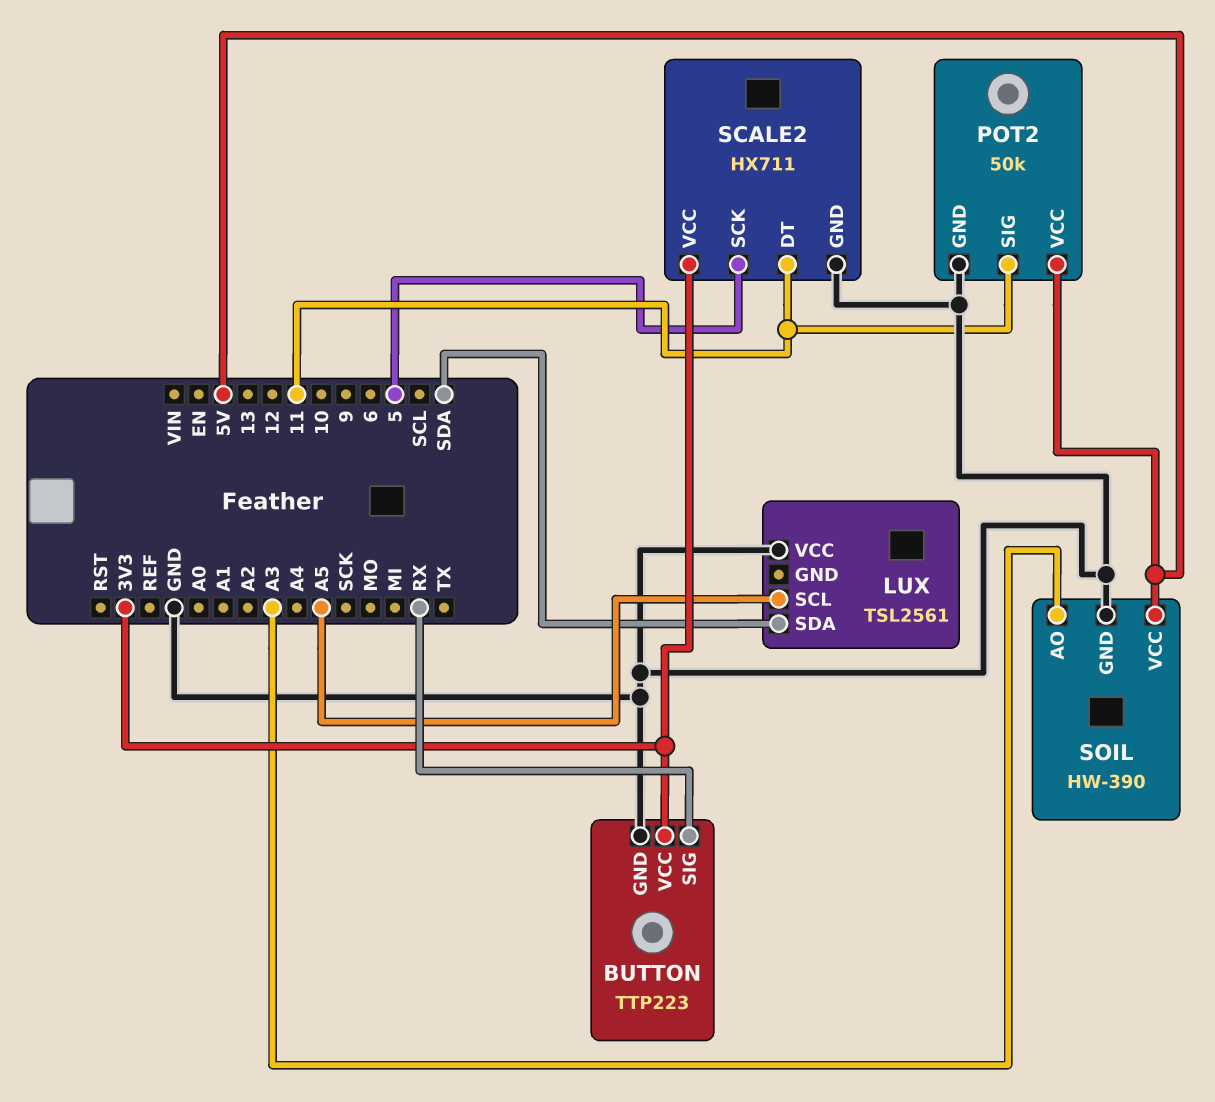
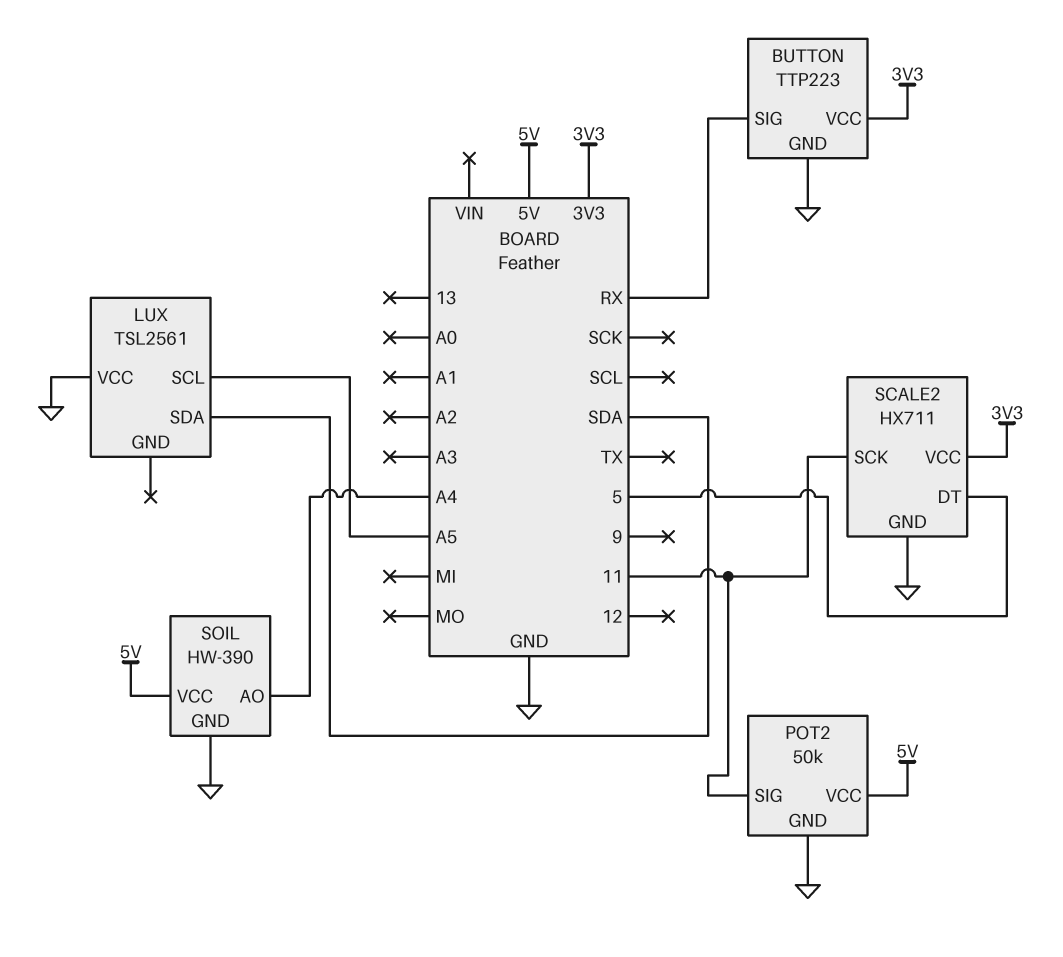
SCALE2 pin DT: 11 -> 5
SCALE2 pin SCK: 5 -> 11
SOIL pin AO: A3 -> A4

